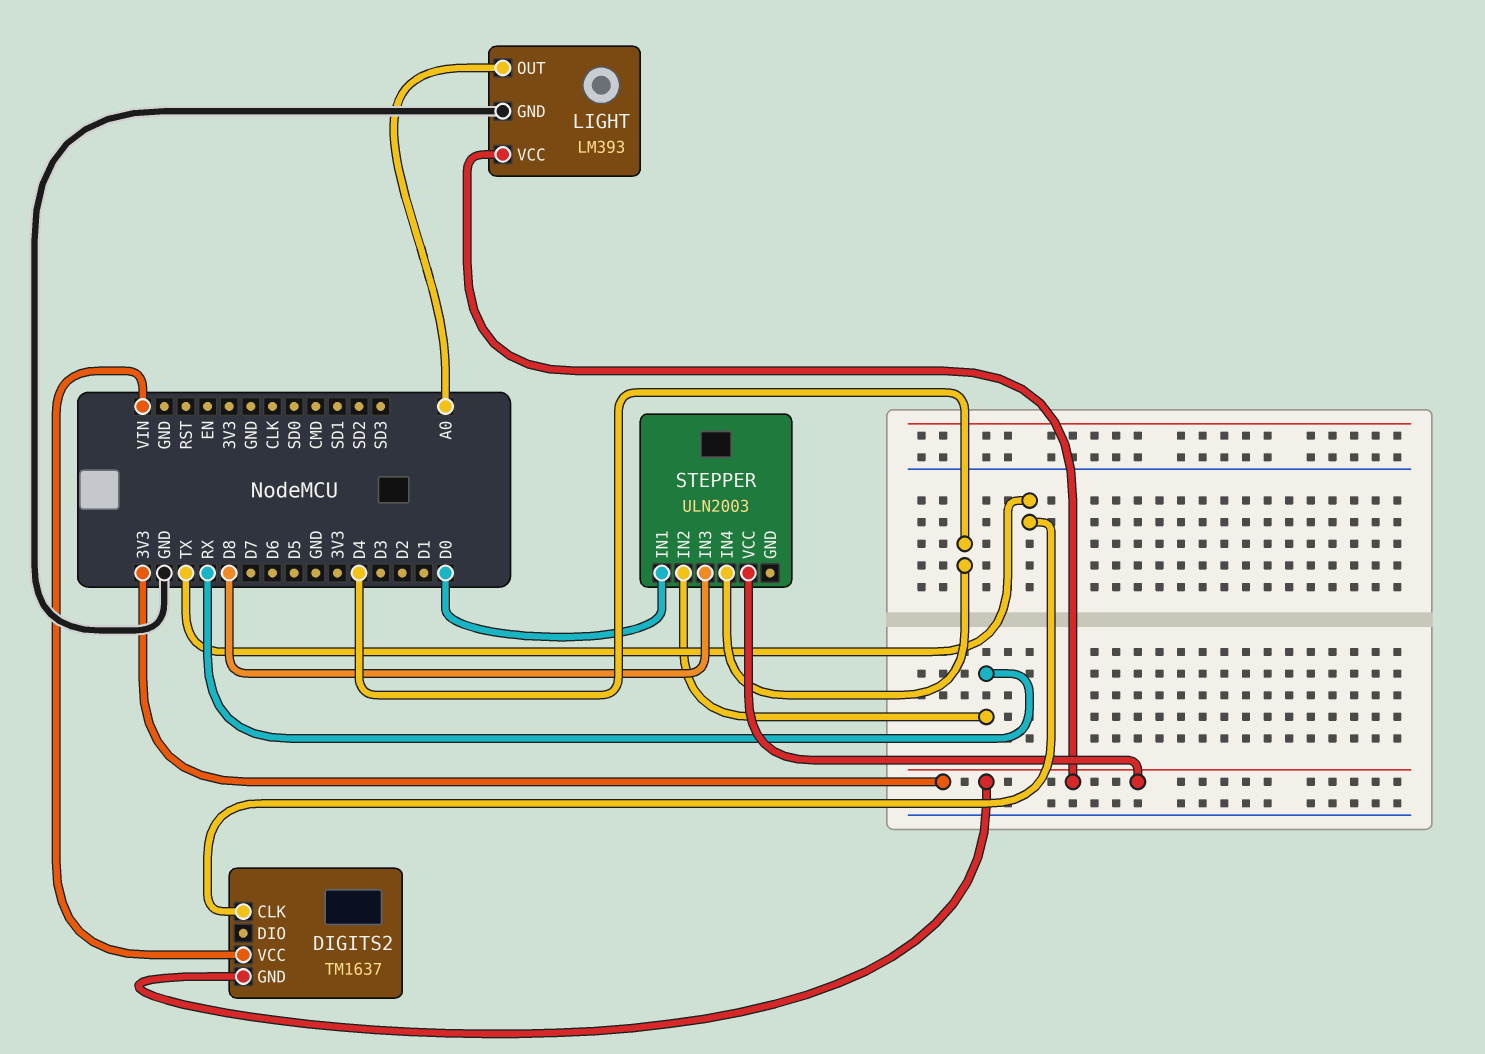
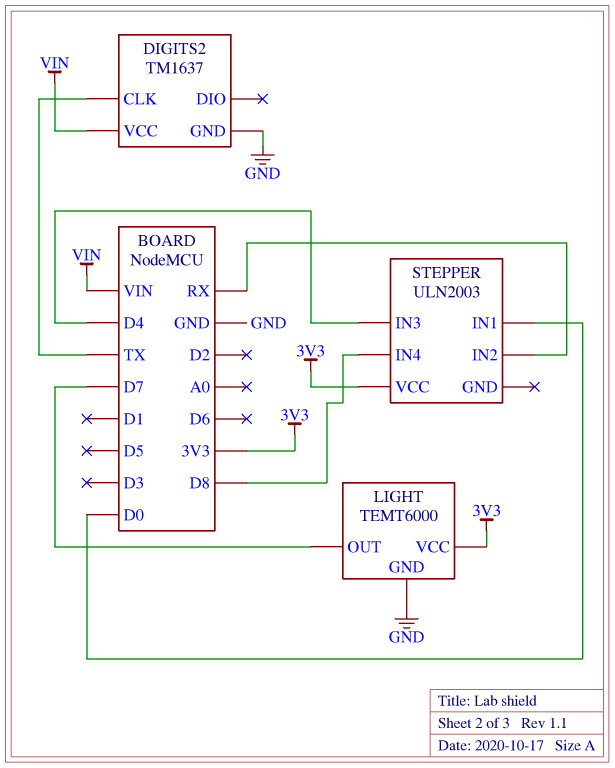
DIGITS2 pin GND: 3V3 -> GND
LIGHT: LM393 -> TEMT6000
LIGHT pin OUT: A0 -> D7
STEPPER pin IN3: D8 -> D4
STEPPER pin IN4: D4 -> D8

